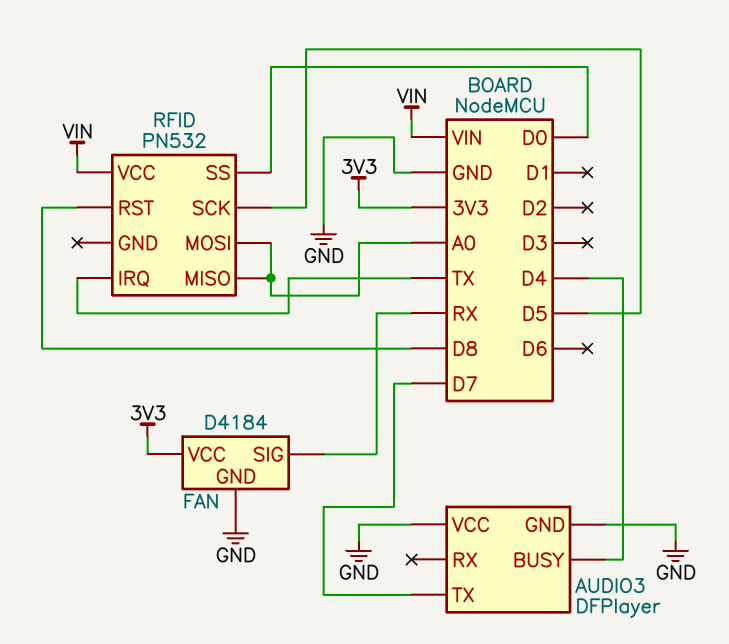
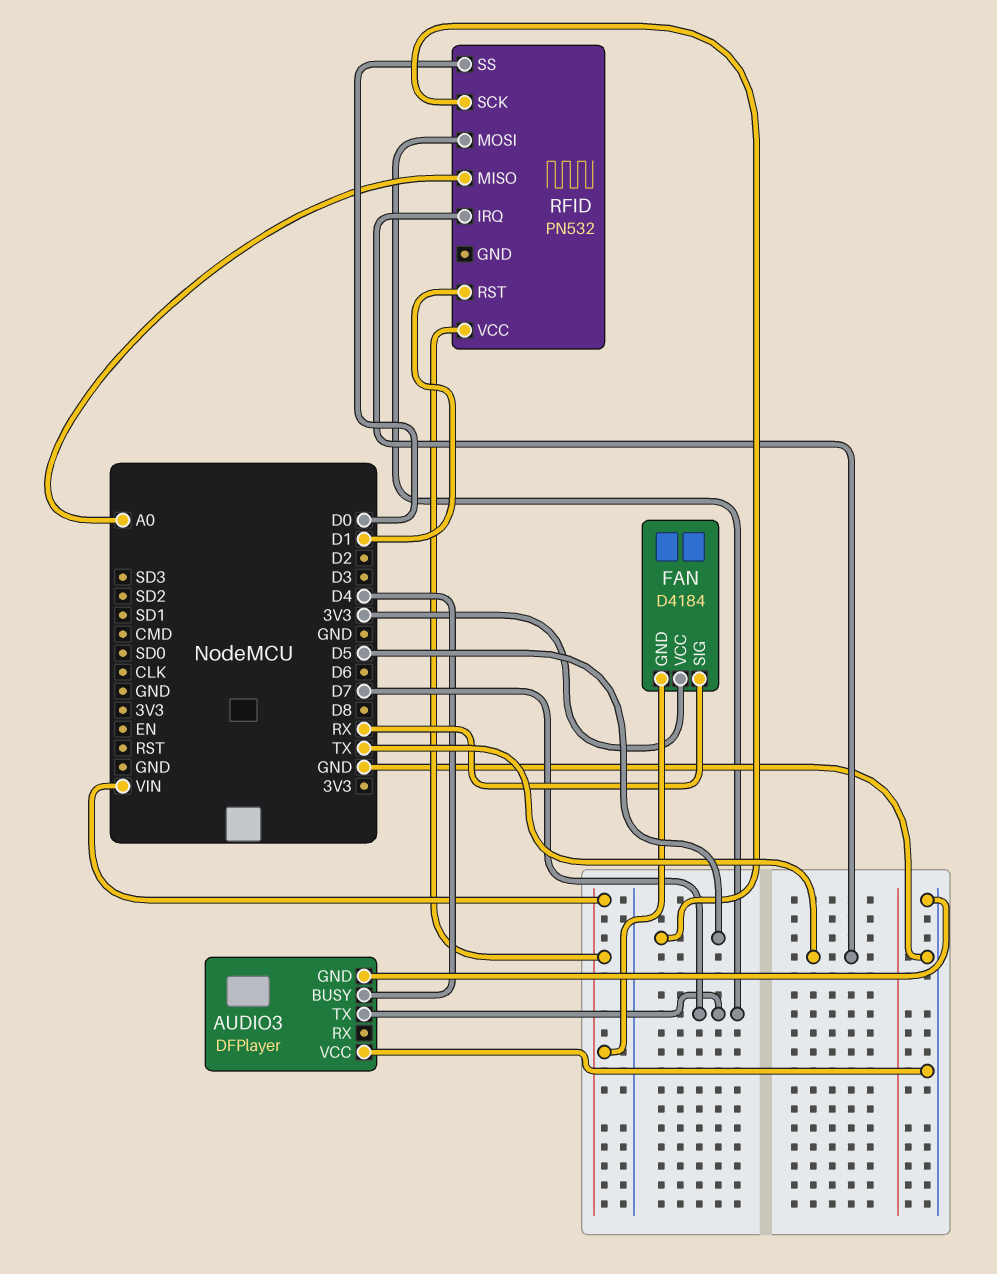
FAN pin GND: GND -> VIN
RFID pin MOSI: A0 -> D7
RFID pin RST: D8 -> D1

